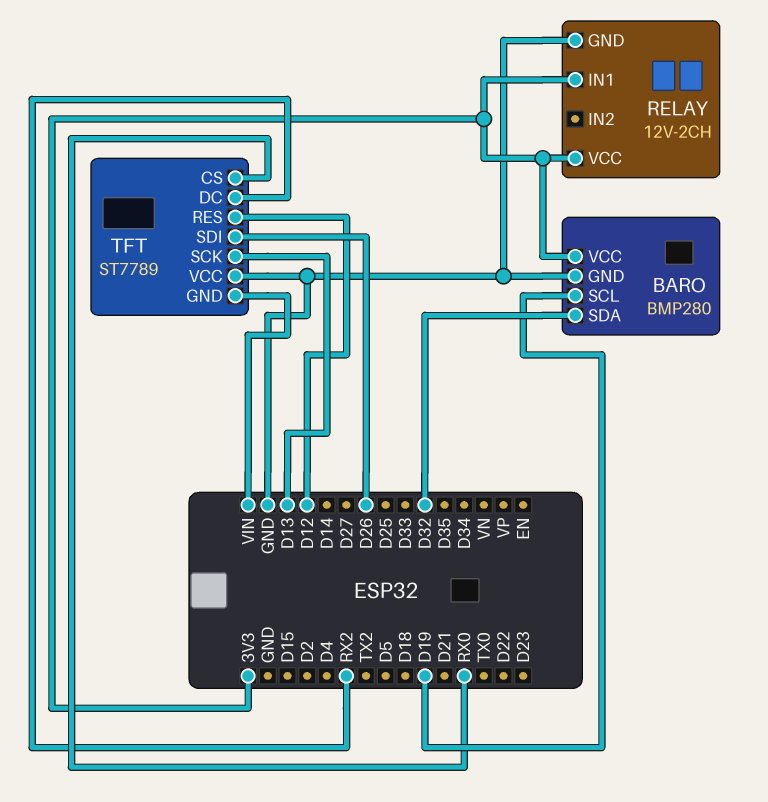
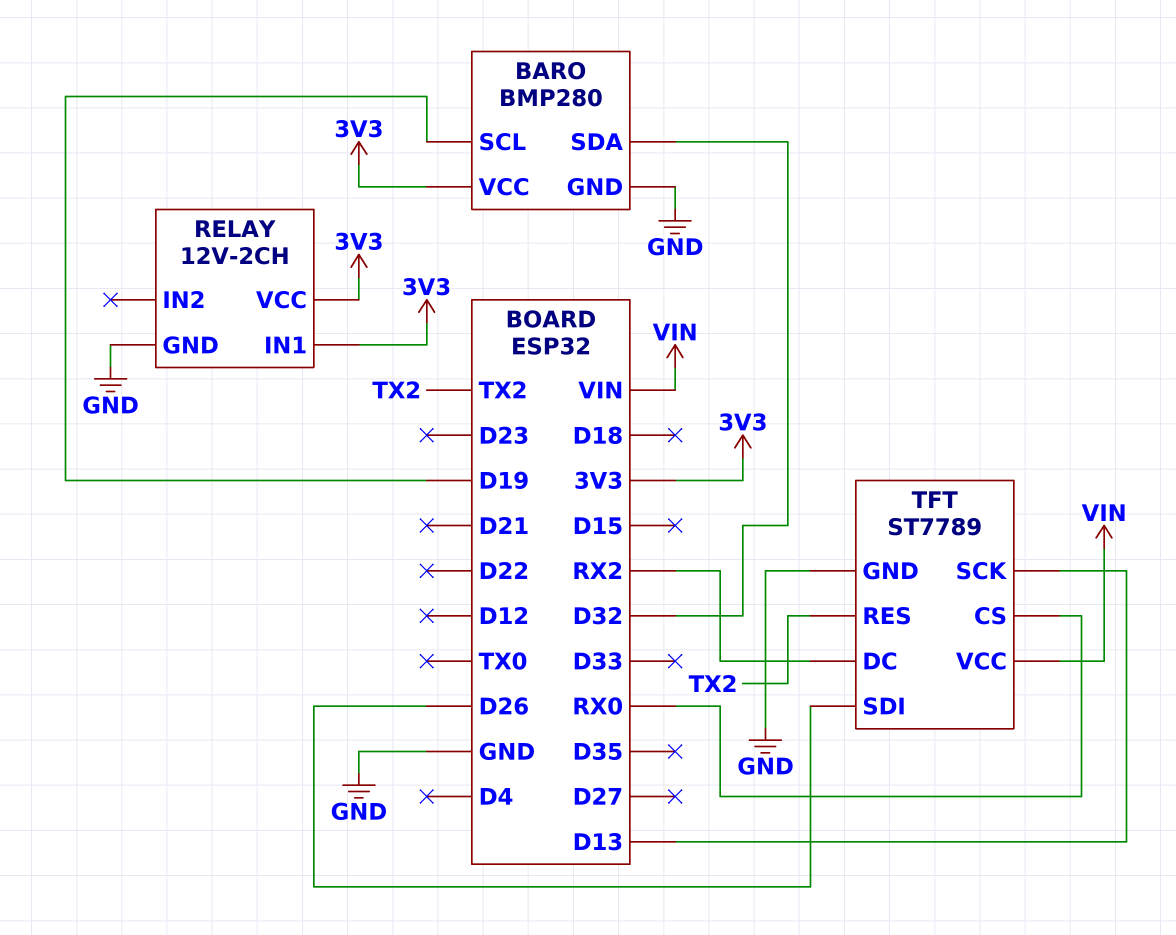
TFT pin GND: VIN -> GND
TFT pin RES: D12 -> TX2
TFT pin VCC: GND -> VIN

